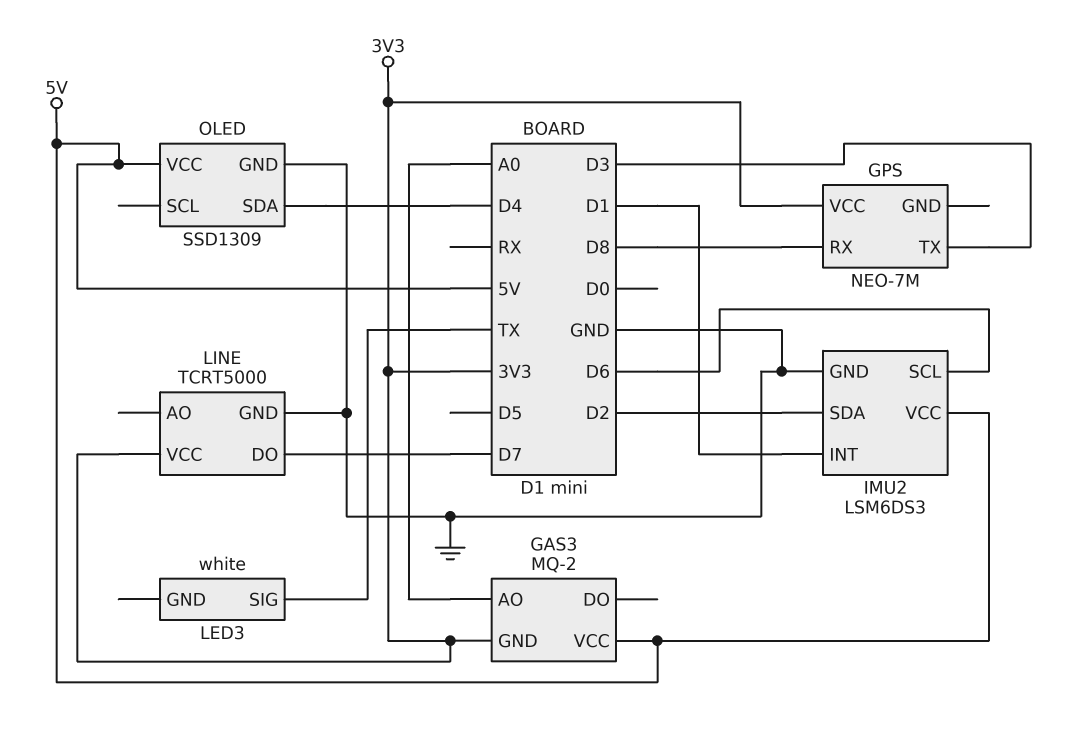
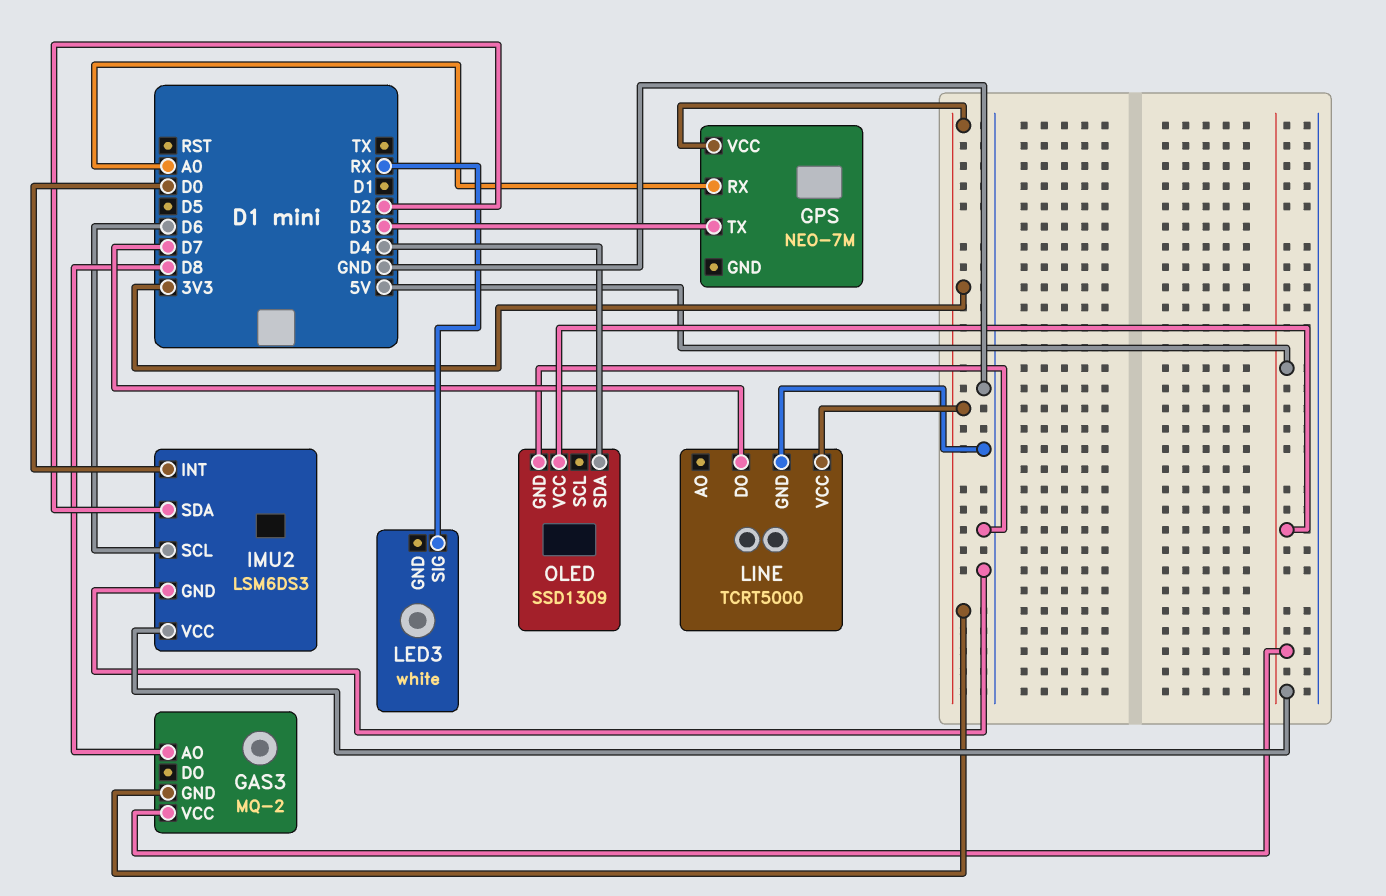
GAS3 pin AO: A0 -> D8
GPS pin RX: D8 -> A0
IMU2 pin INT: D1 -> D0
LED3 pin SIG: TX -> RX

